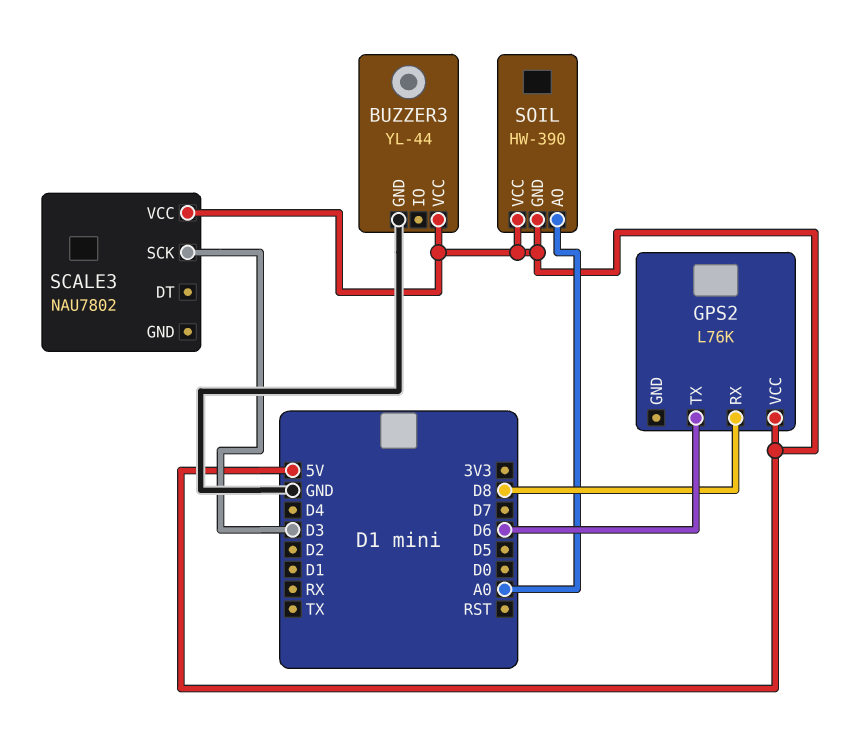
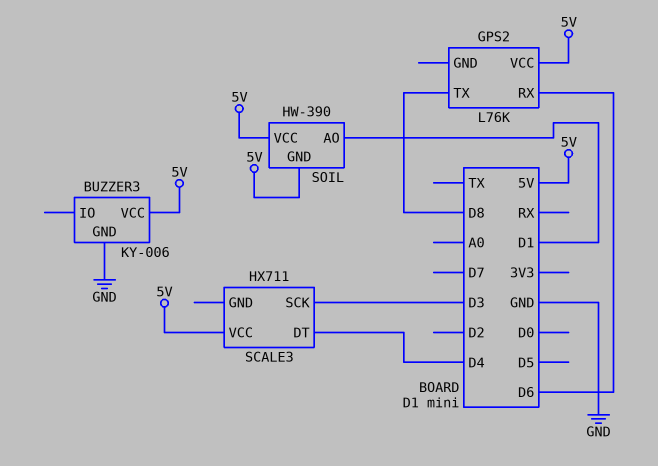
BUZZER3: YL-44 -> KY-006
GPS2 pin RX: D8 -> D6
GPS2 pin TX: D6 -> D8
SCALE3: NAU7802 -> HX711
SCALE3 pin DT: none -> D4
SOIL pin AO: A0 -> D1

